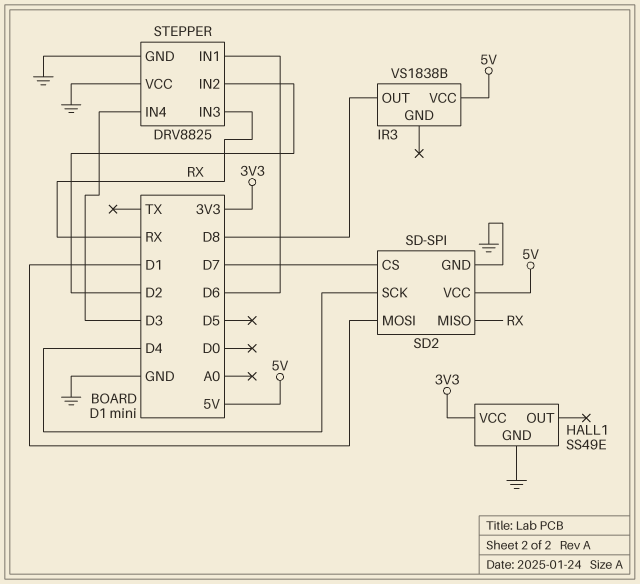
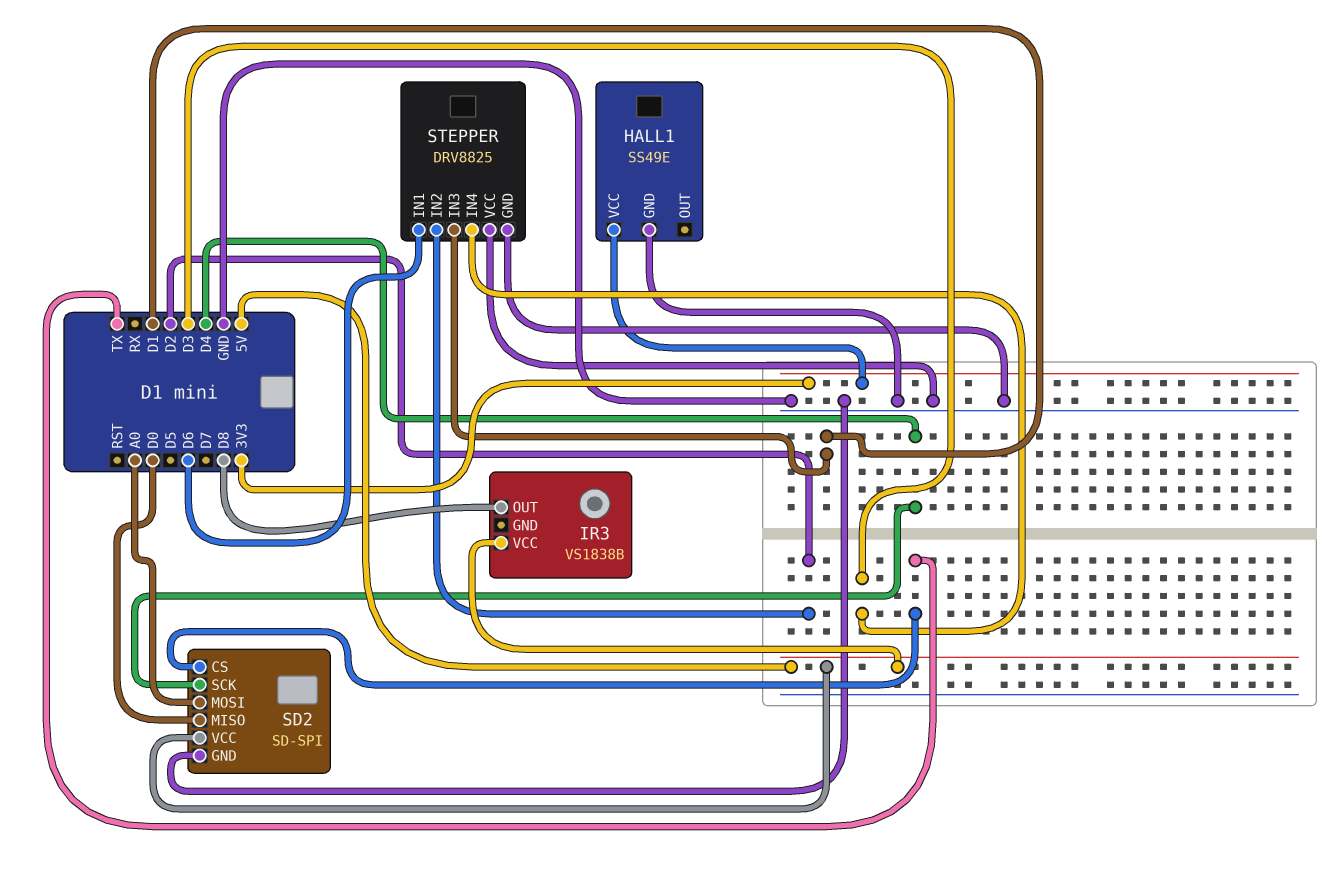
SD2 pin CS: D7 -> TX
SD2 pin MISO: RX -> D0
SD2 pin MOSI: D1 -> A0
STEPPER pin IN3: RX -> D1

